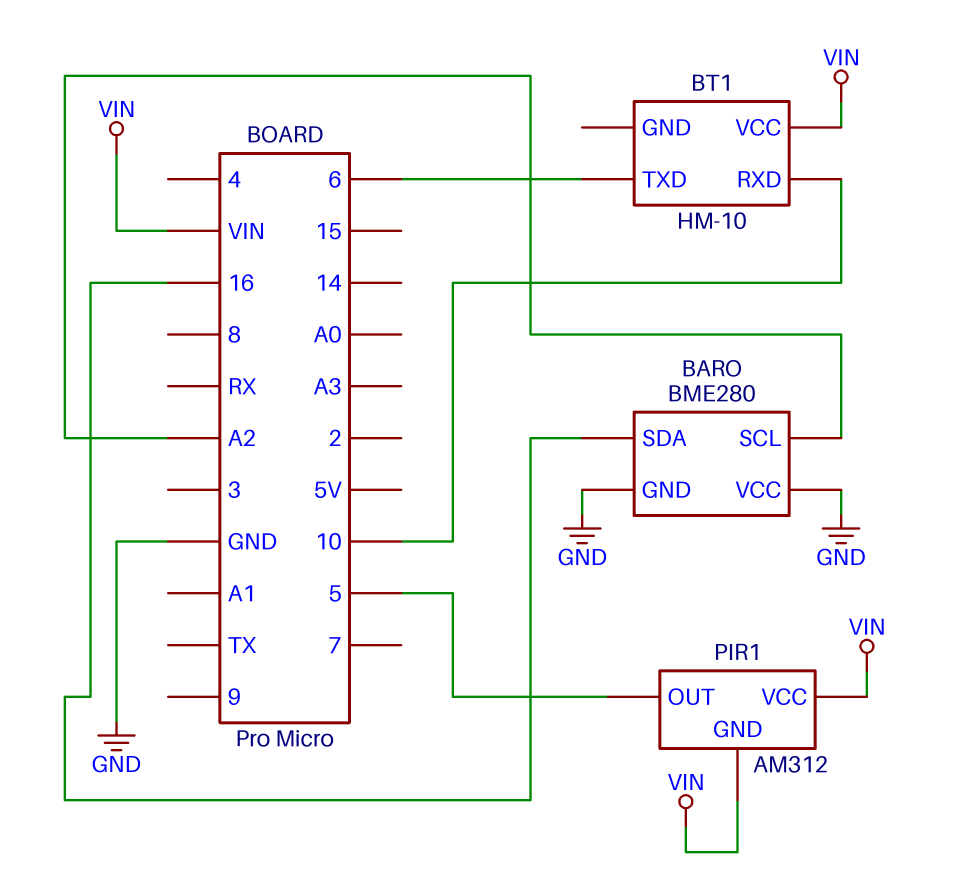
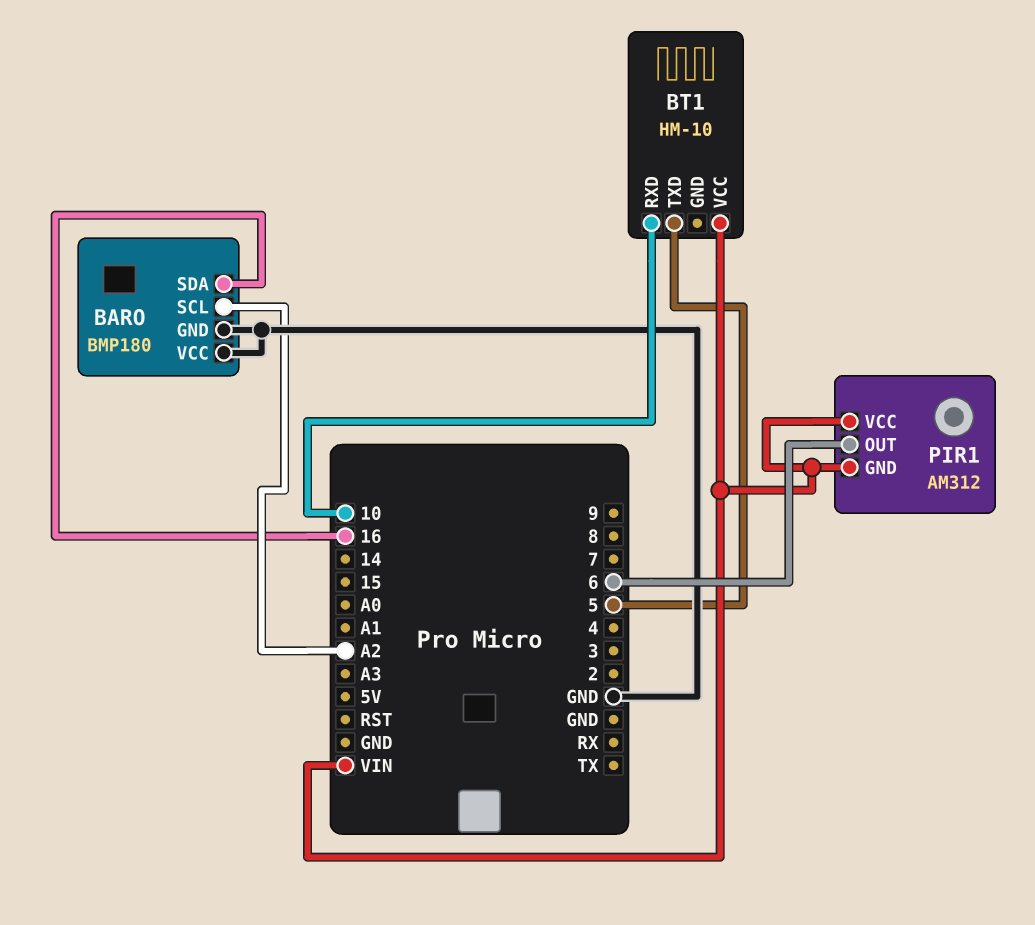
BARO: BME280 -> BMP180
BT1 pin TXD: 6 -> 5
PIR1 pin OUT: 5 -> 6

